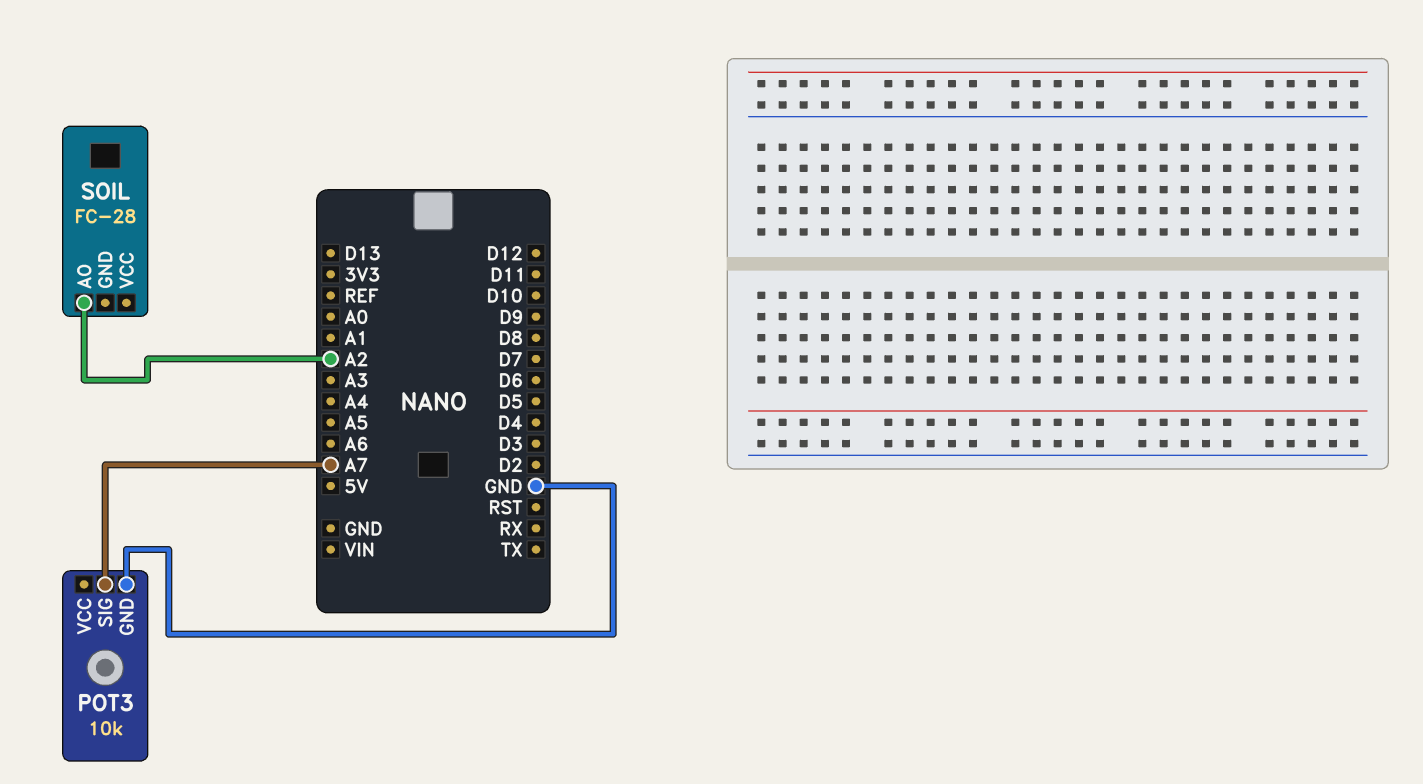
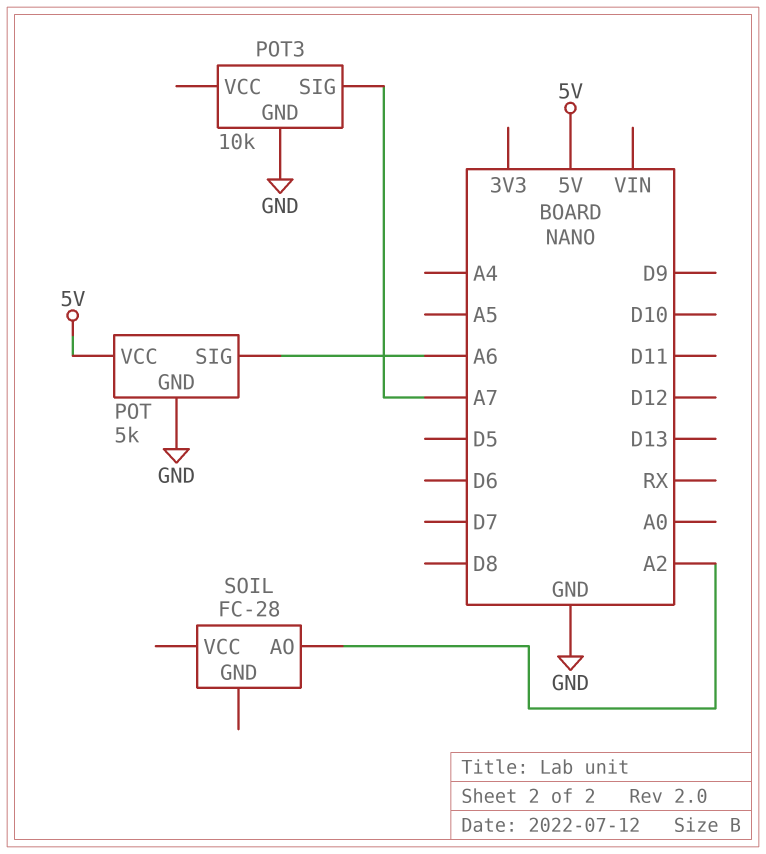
POT: none -> 5k
POT pin GND: none -> GND
POT pin SIG: none -> A6
POT pin VCC: none -> 5V

